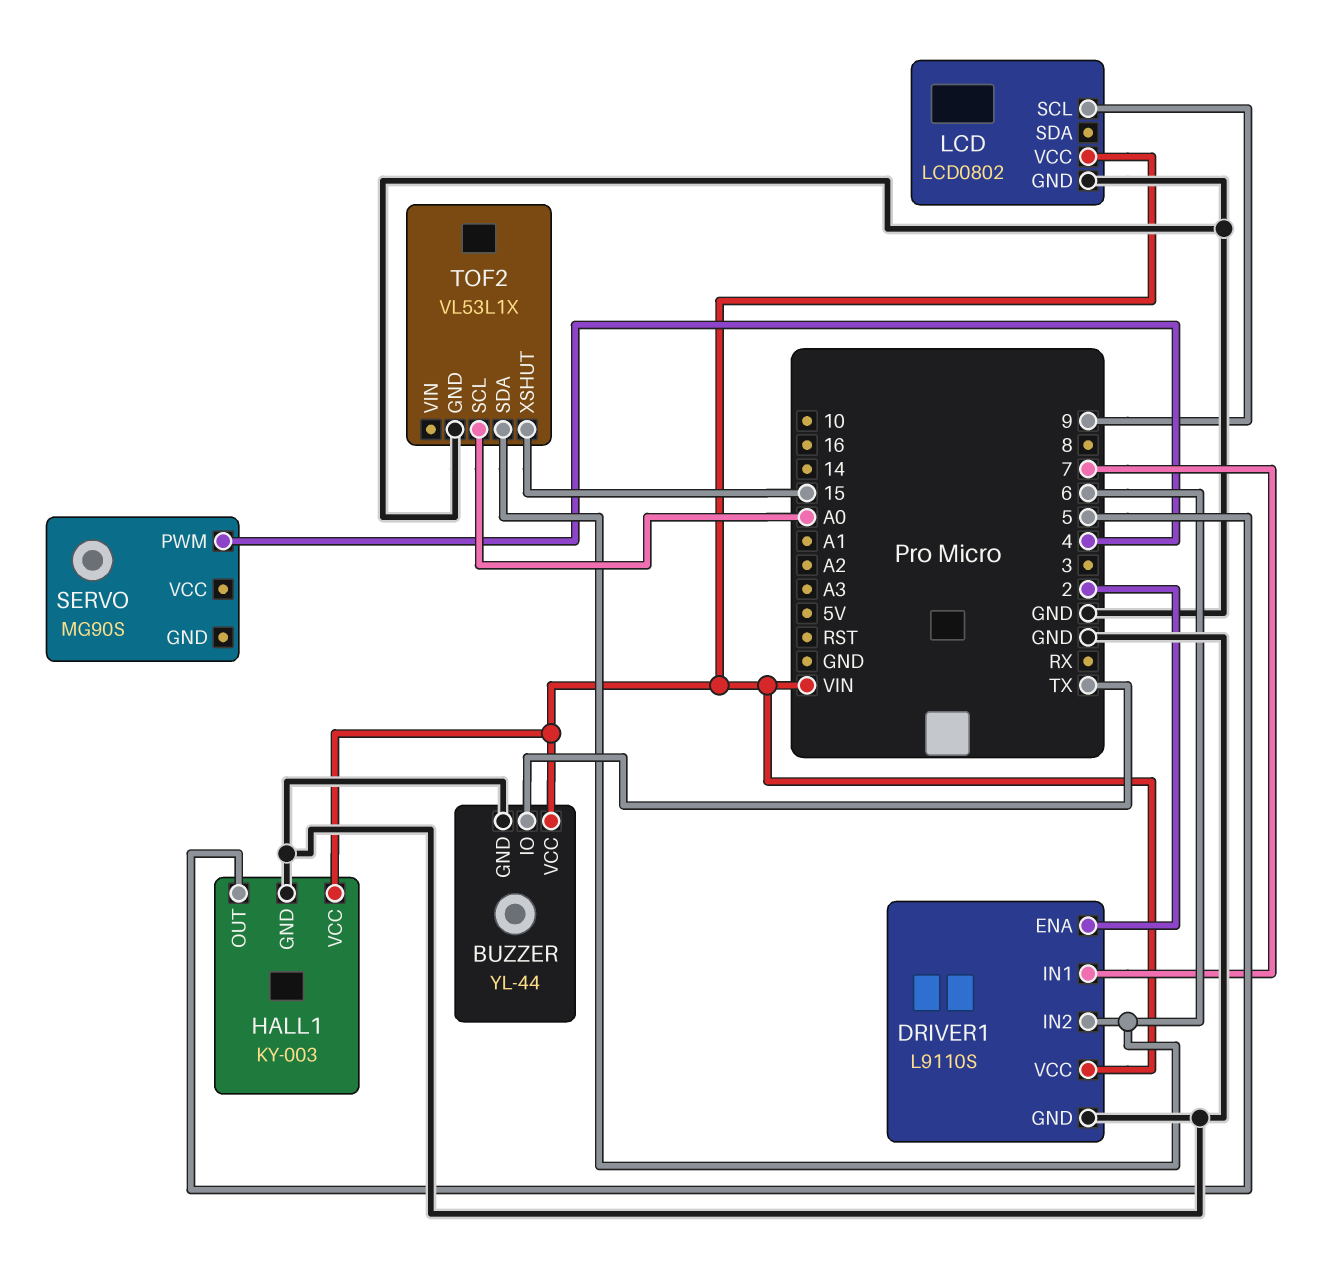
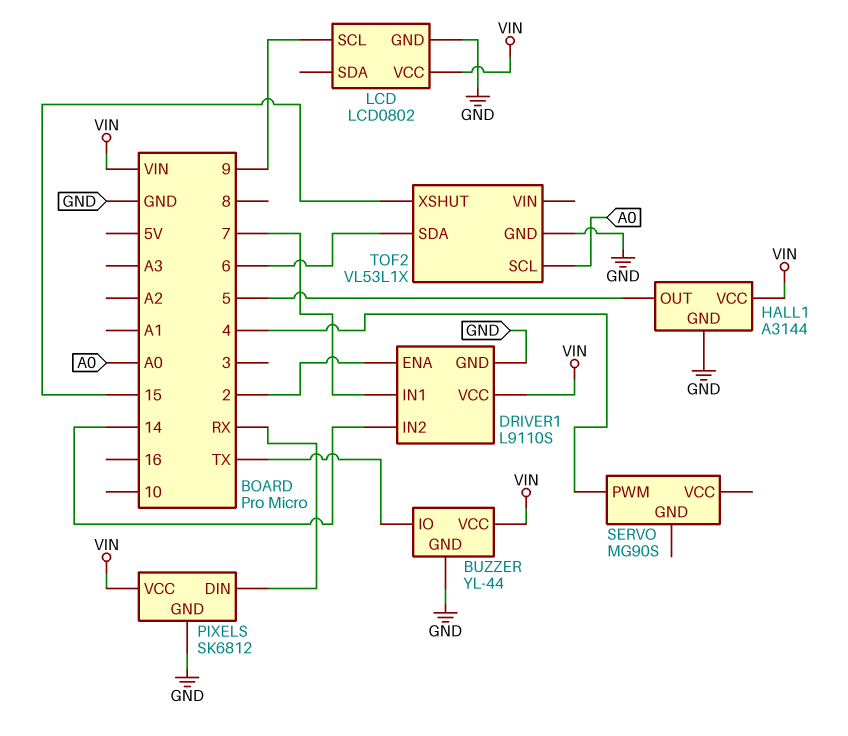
DRIVER1 pin IN2: 6 -> 14
HALL1: KY-003 -> A3144
PIXELS: none -> SK6812
PIXELS pin DIN: none -> RX
PIXELS pin GND: none -> GND
PIXELS pin VCC: none -> VIN

